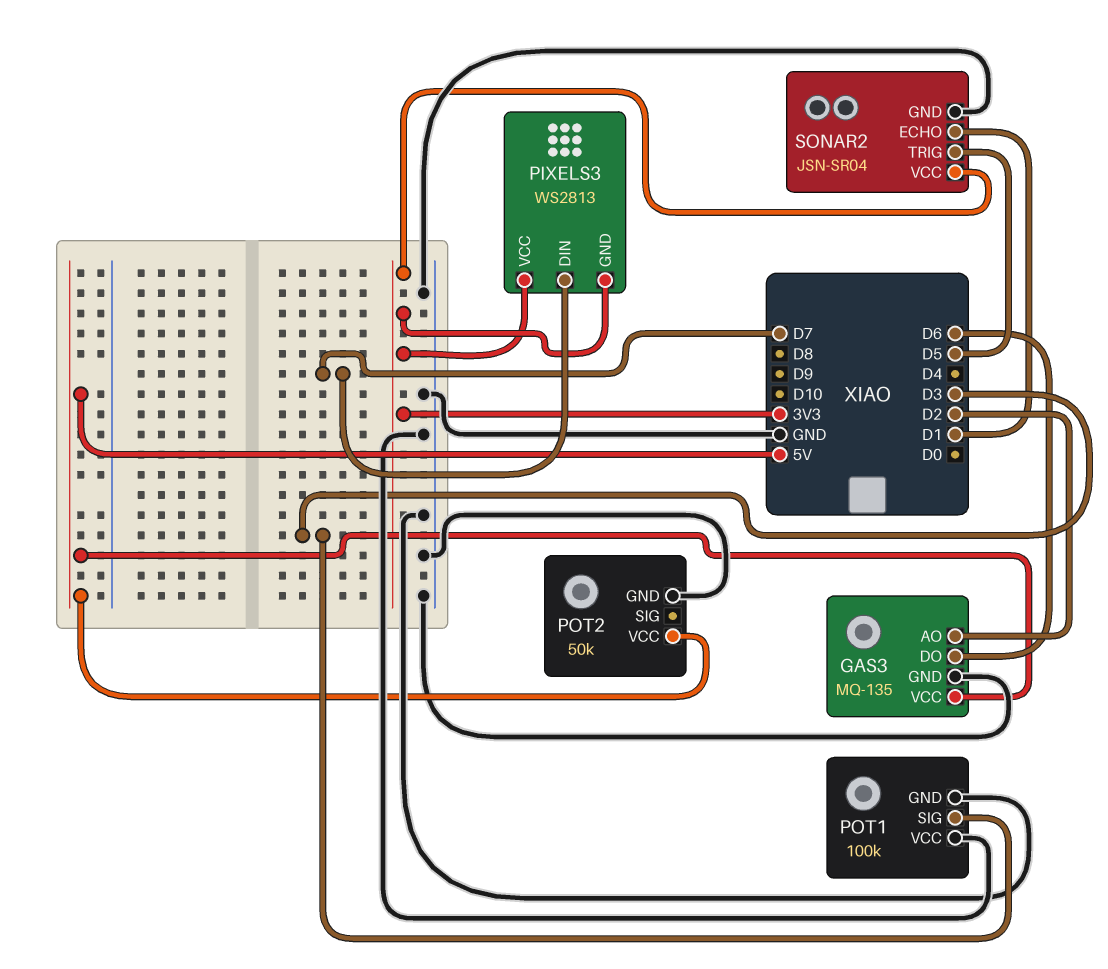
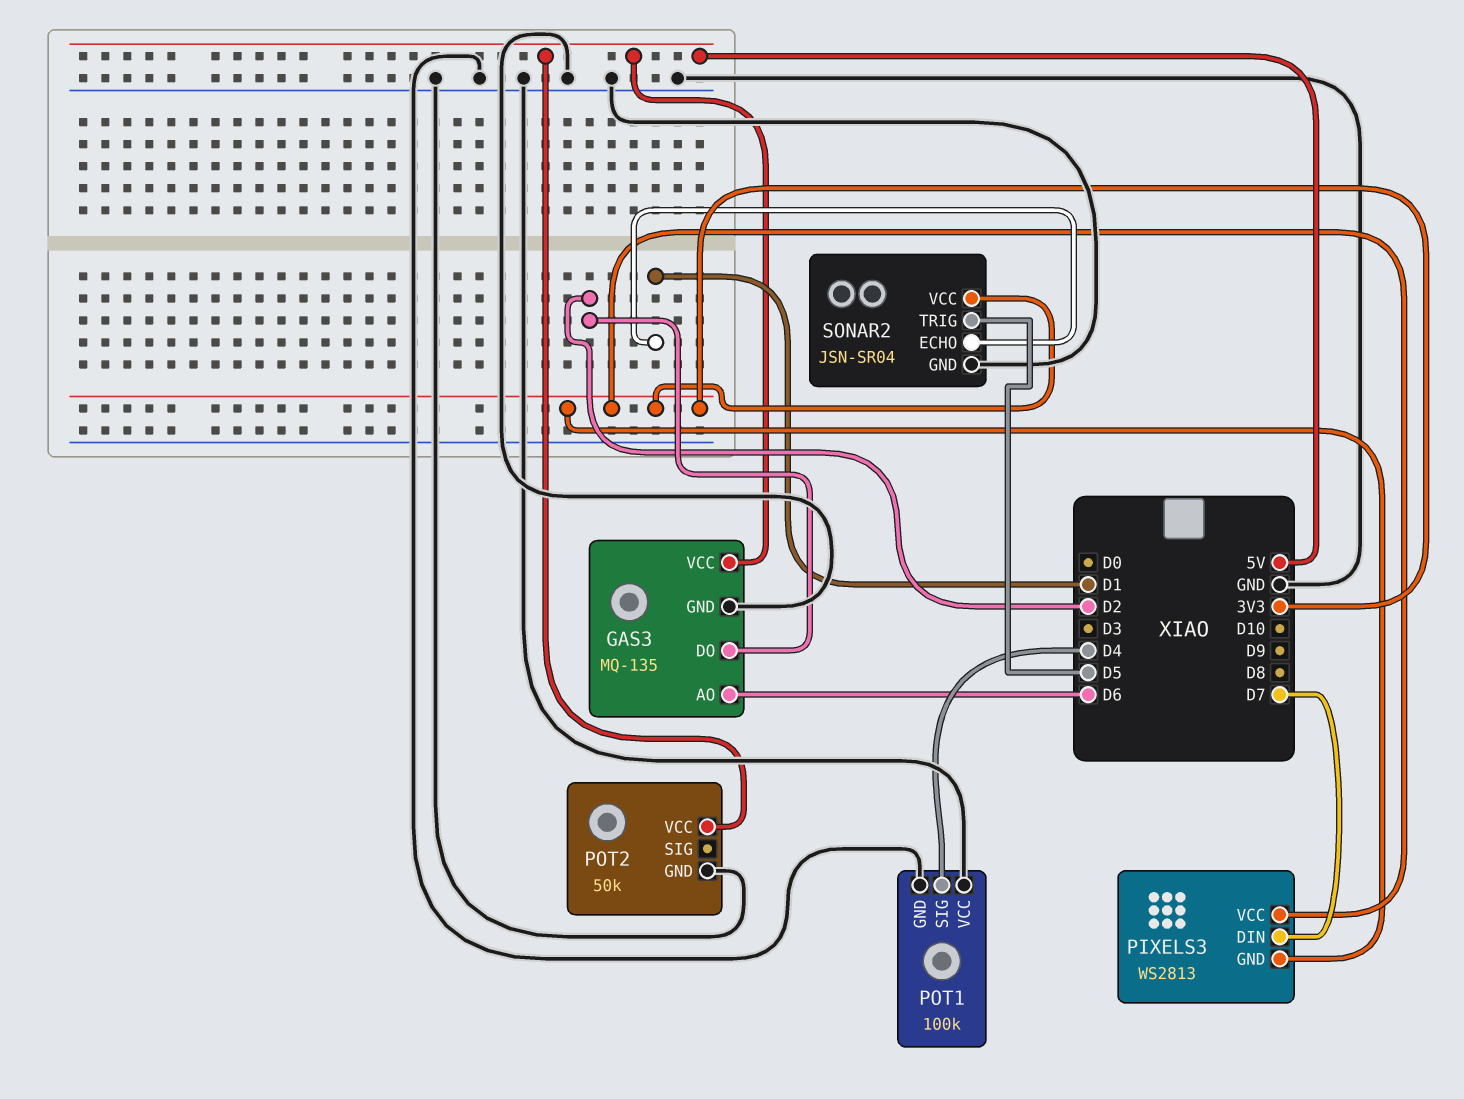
GAS3 pin AO: D2 -> D6
GAS3 pin DO: D6 -> D2
POT1 pin SIG: D3 -> D4

